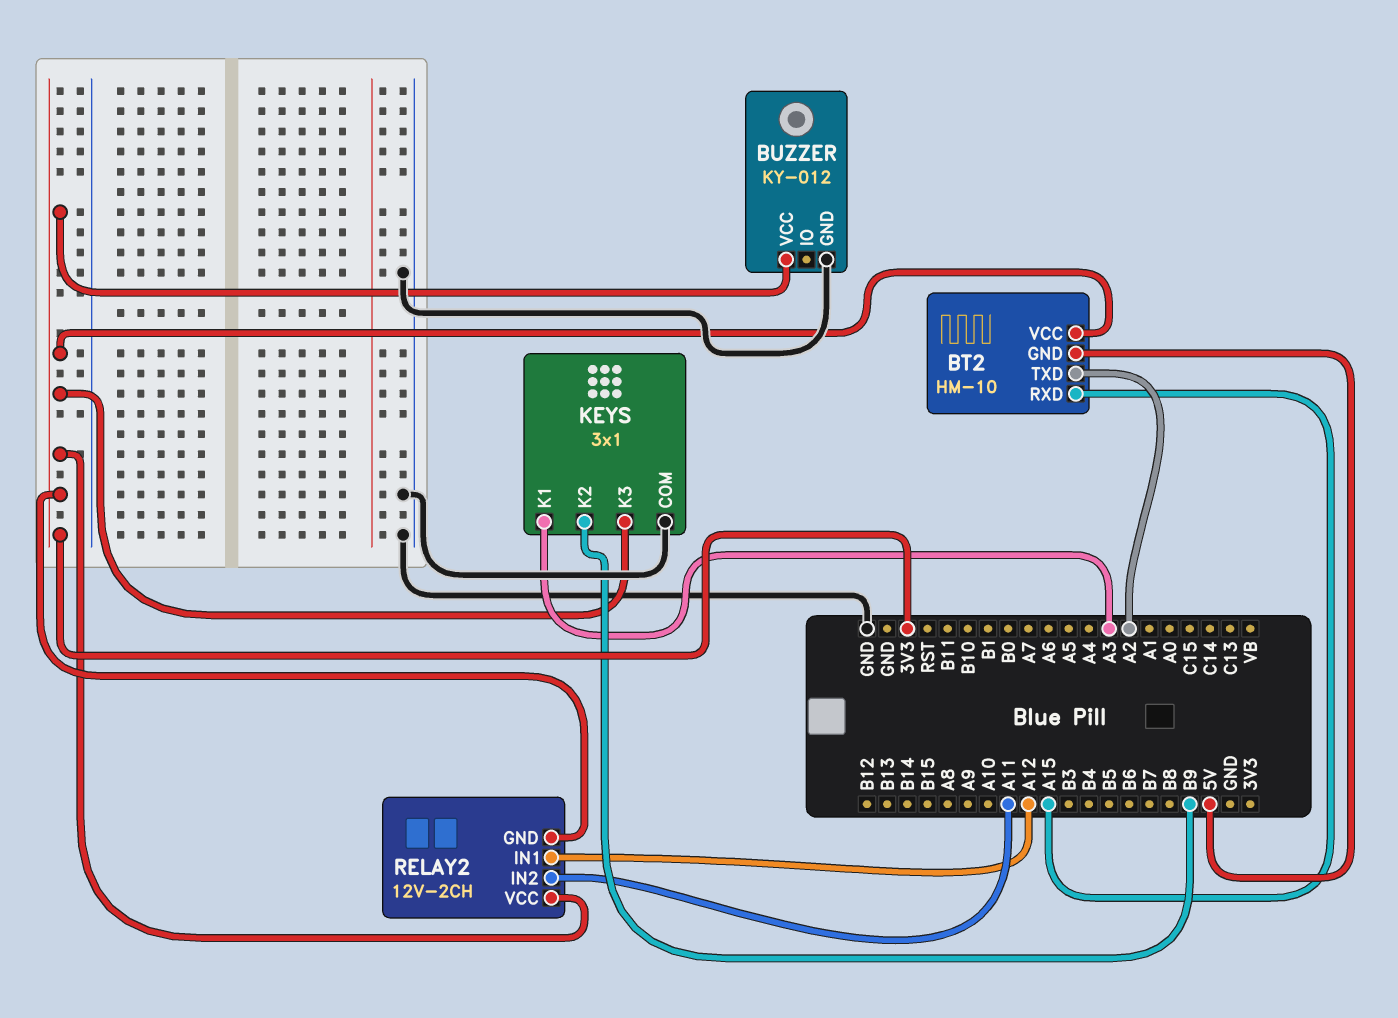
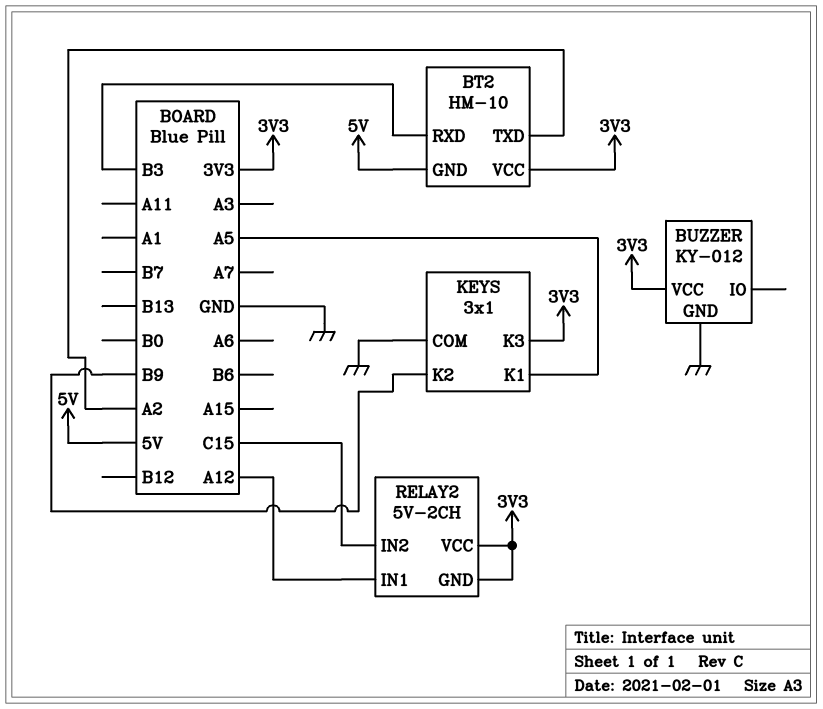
BT2 pin RXD: A15 -> B3
KEYS pin K1: A3 -> A5
RELAY2: 12V-2CH -> 5V-2CH
RELAY2 pin IN2: A11 -> C15

